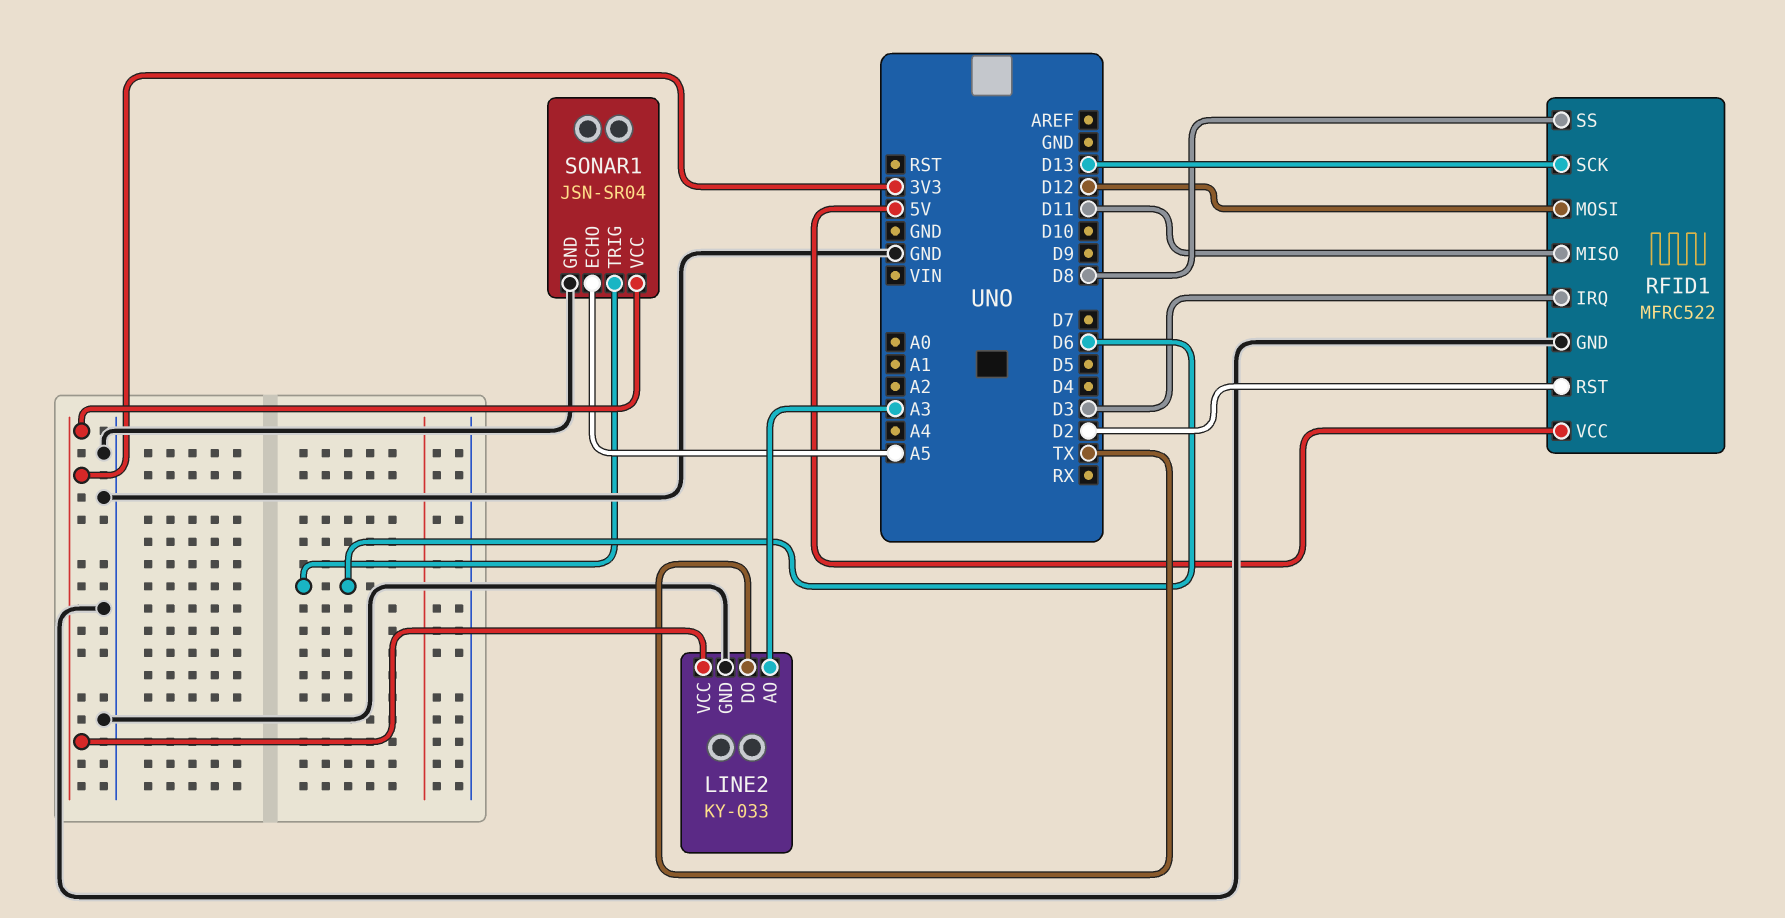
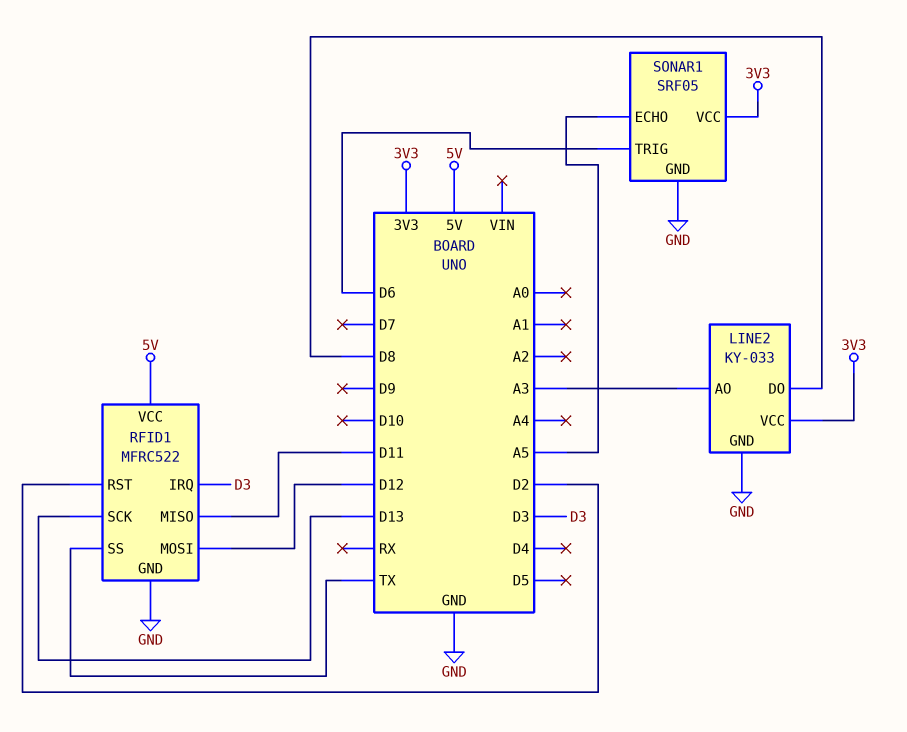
LINE2 pin DO: TX -> D8
RFID1 pin SS: D8 -> TX
SONAR1: JSN-SR04 -> SRF05

